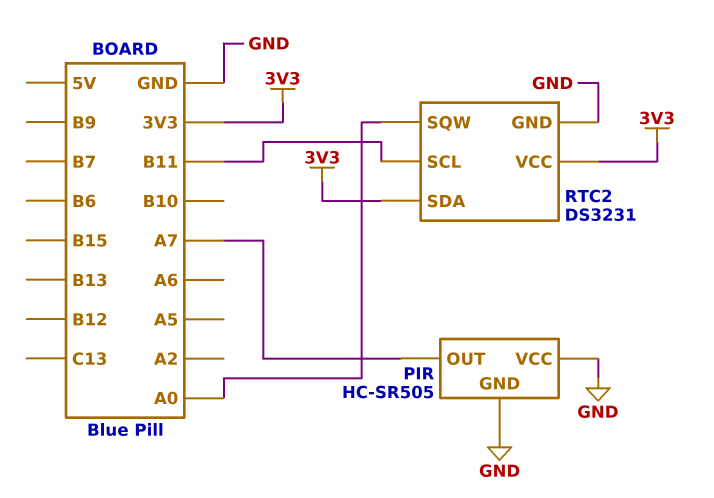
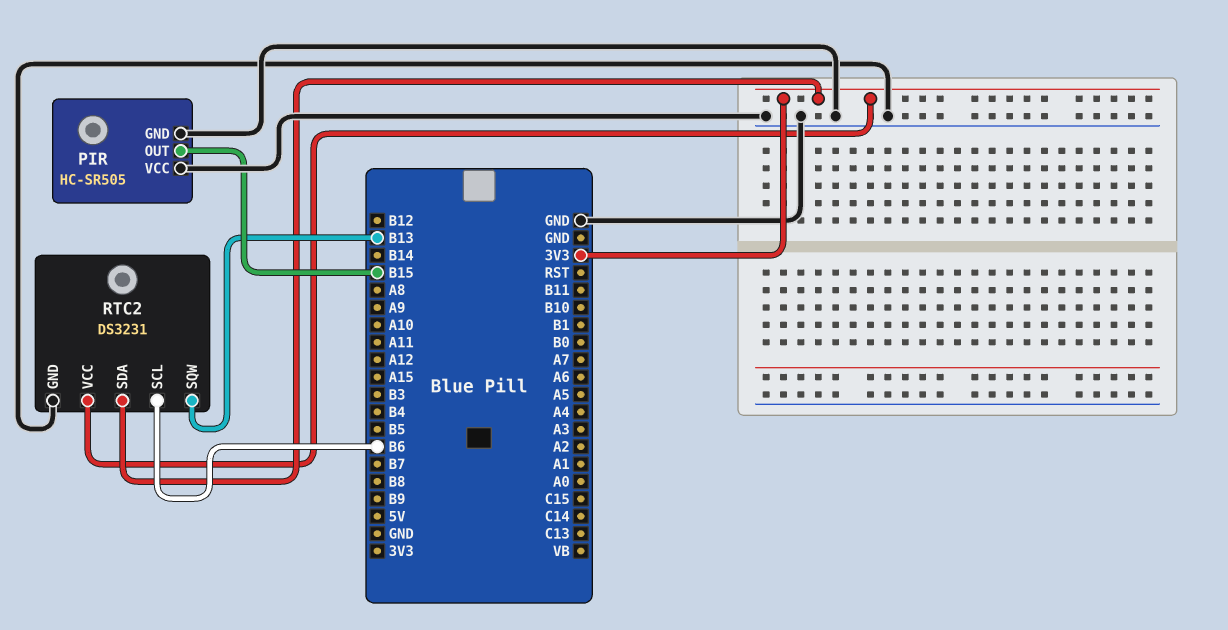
PIR pin OUT: A7 -> B15
RTC2 pin SCL: B11 -> B6
RTC2 pin SQW: A0 -> B13

